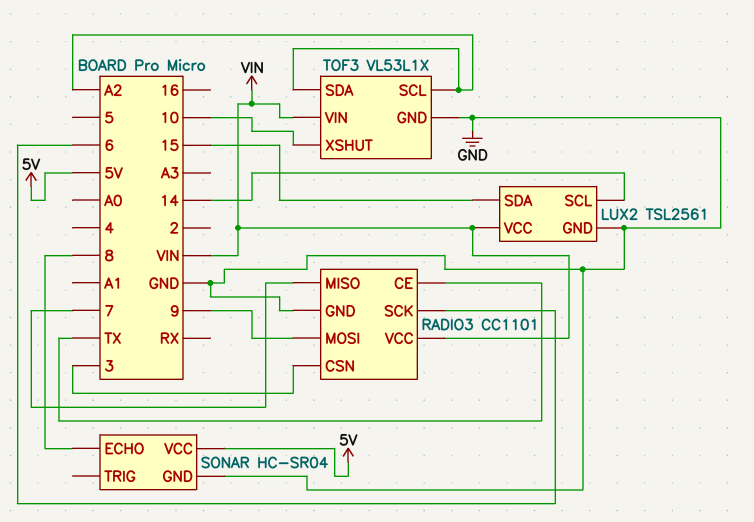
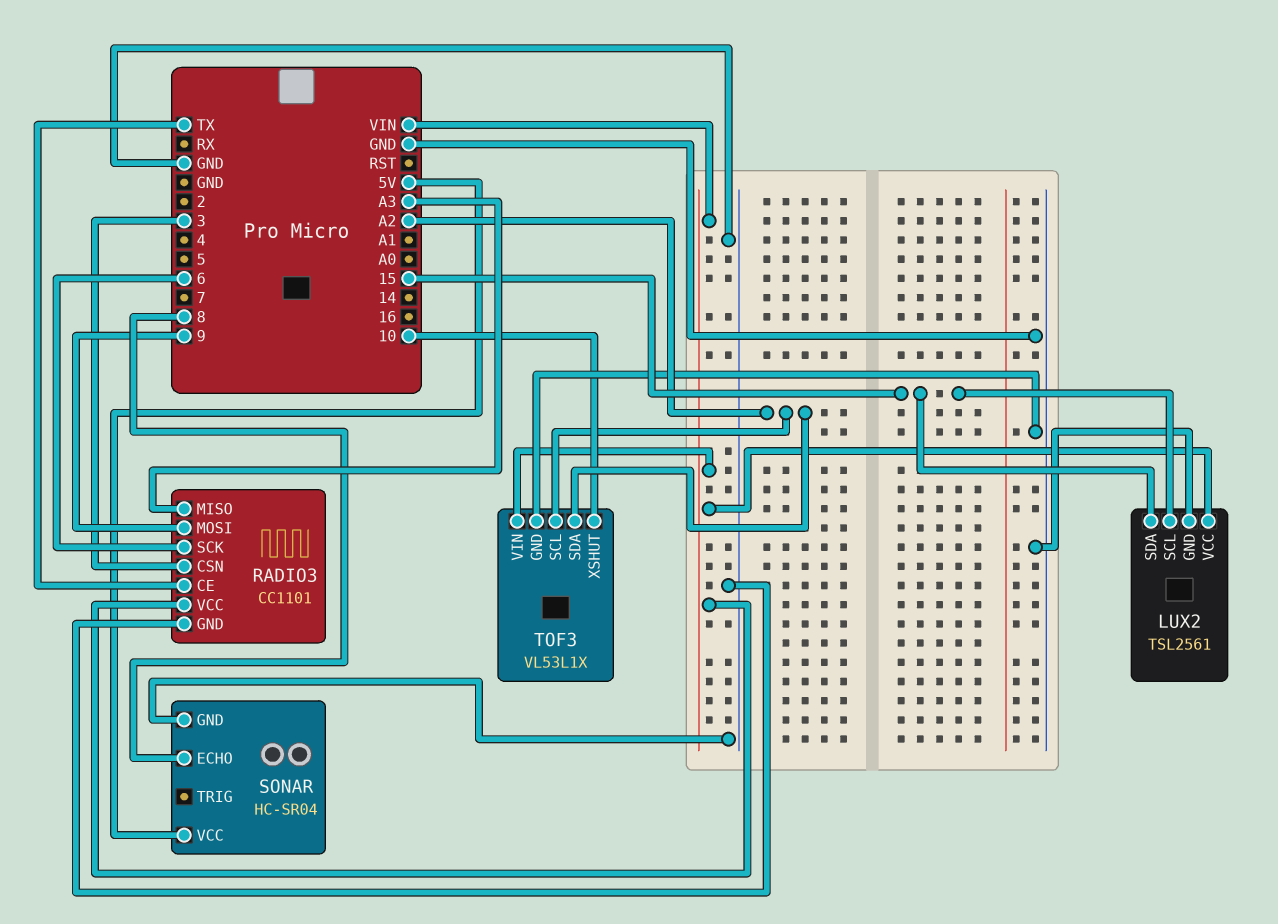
LUX2 pin SCL: 14 -> 15
RADIO3 pin MISO: 7 -> A3

